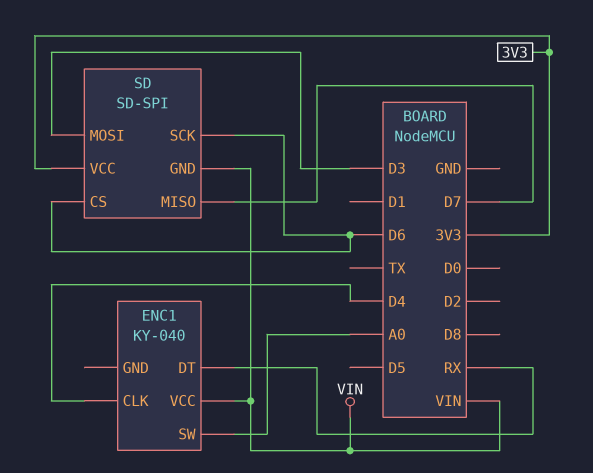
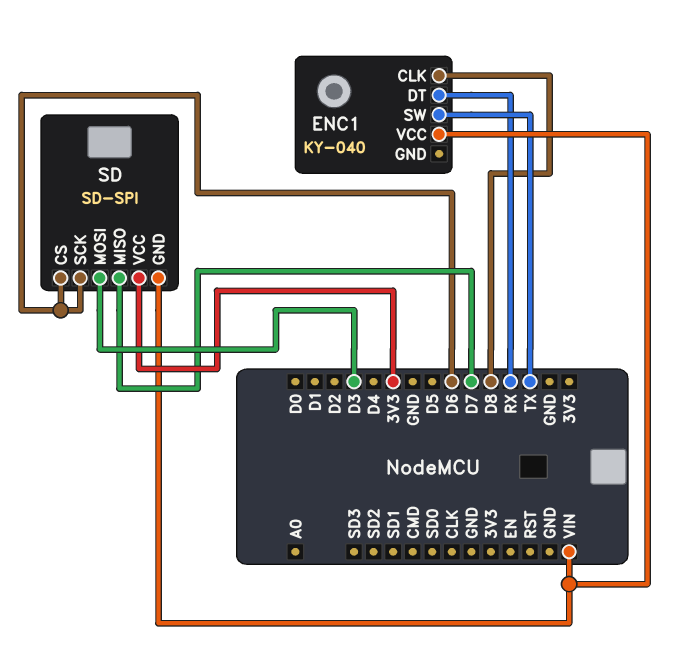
ENC1 pin CLK: D4 -> D8
ENC1 pin SW: A0 -> TX

